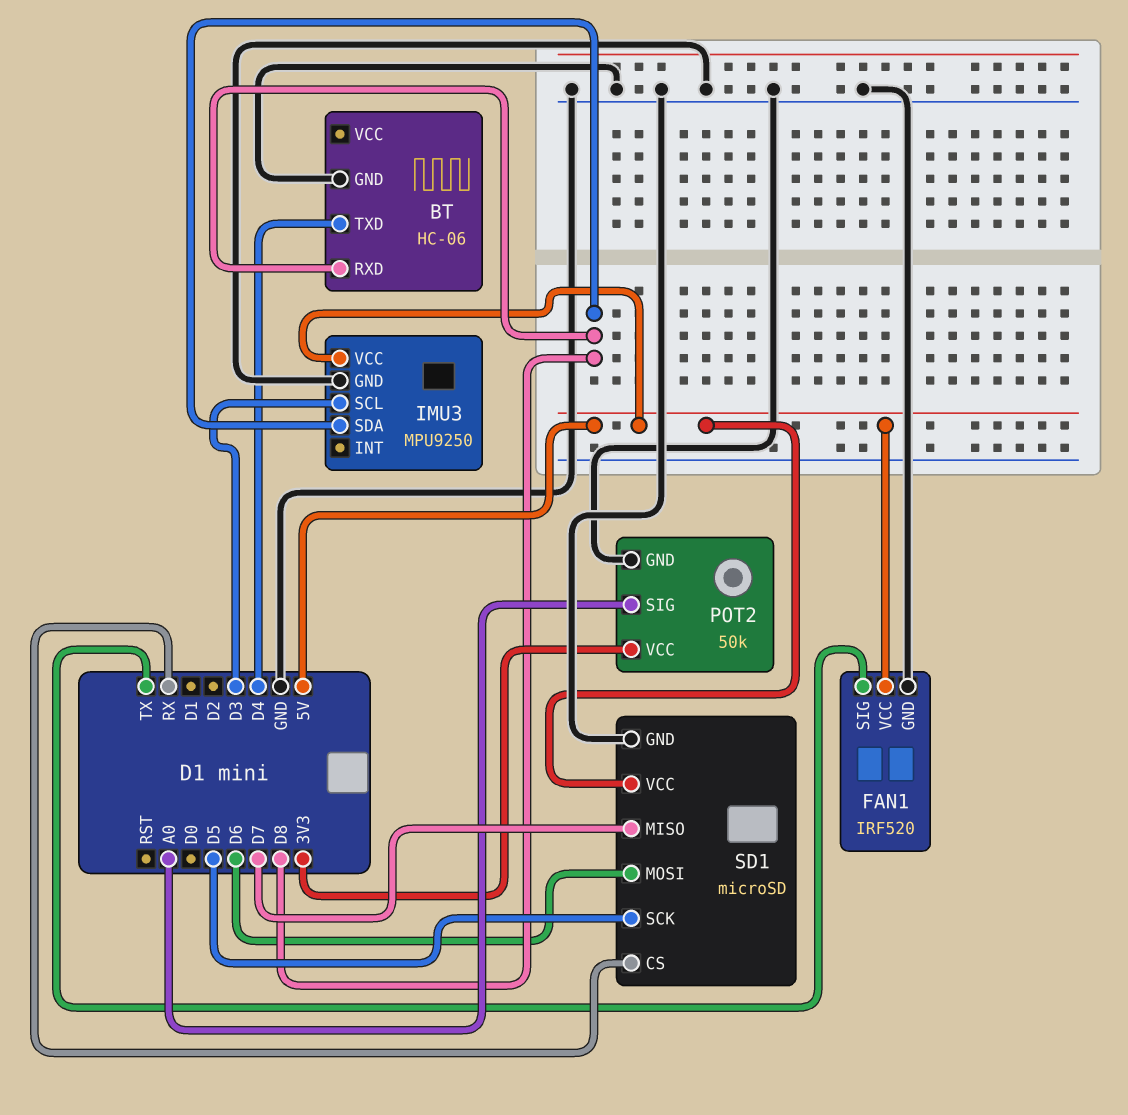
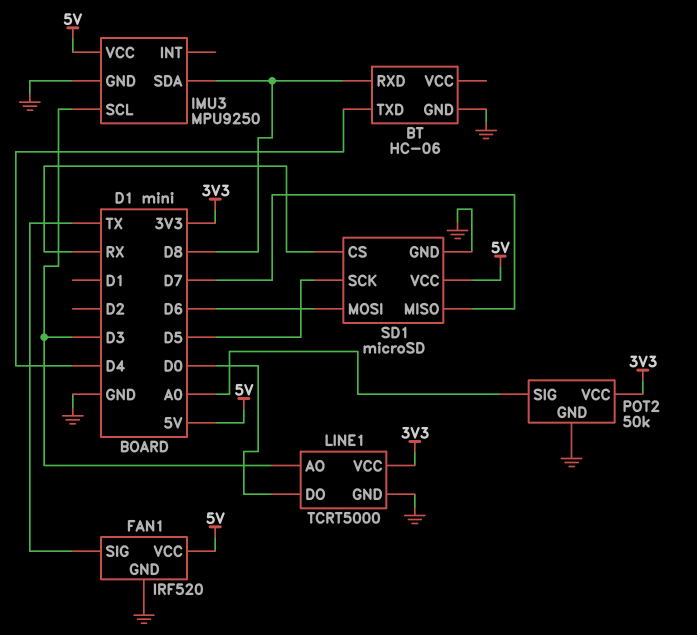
LINE1: none -> TCRT5000
LINE1 pin AO: none -> D3
LINE1 pin DO: none -> D0
LINE1 pin GND: none -> GND
LINE1 pin VCC: none -> 3V3

